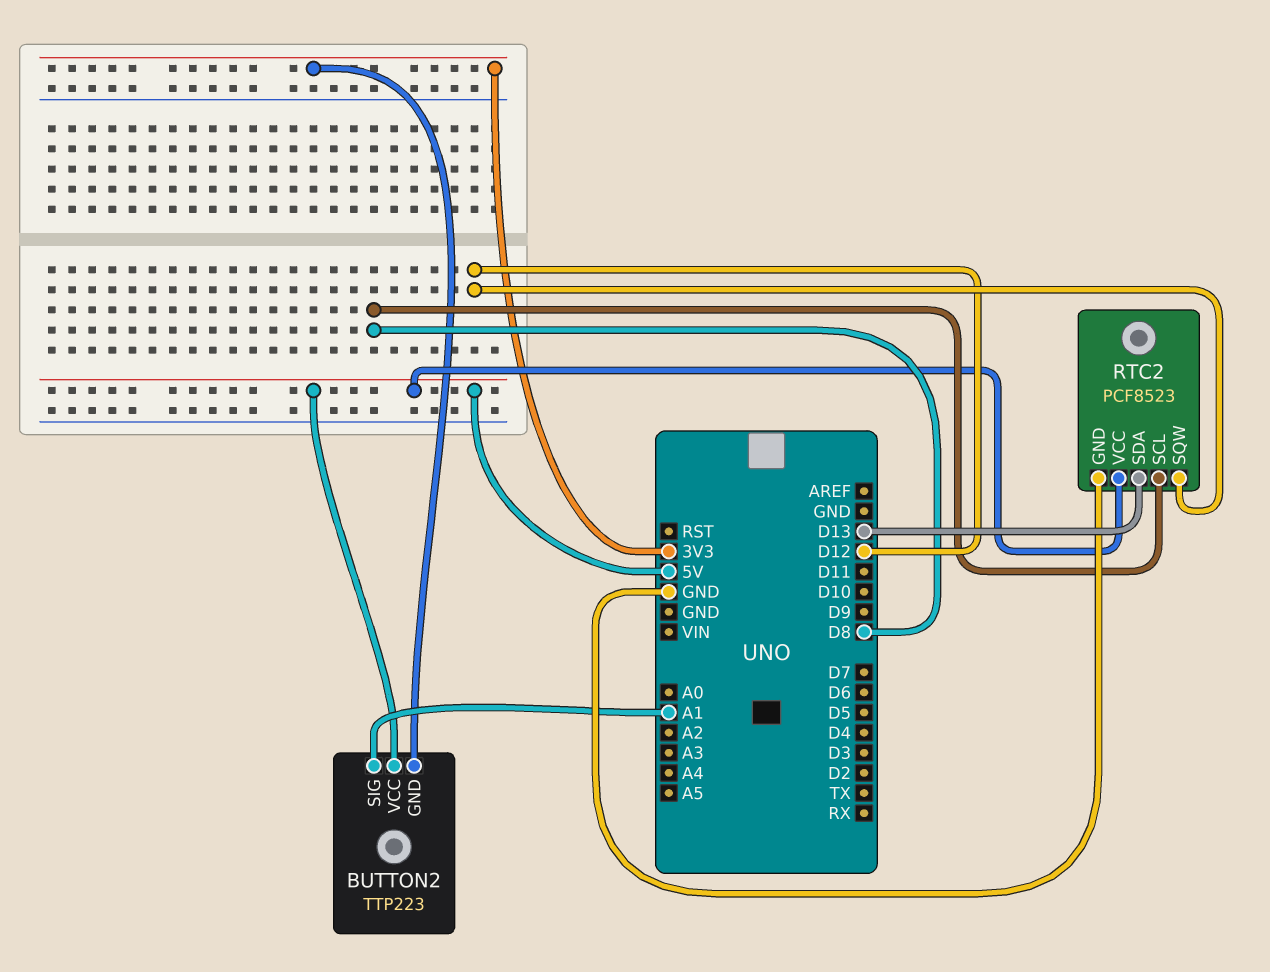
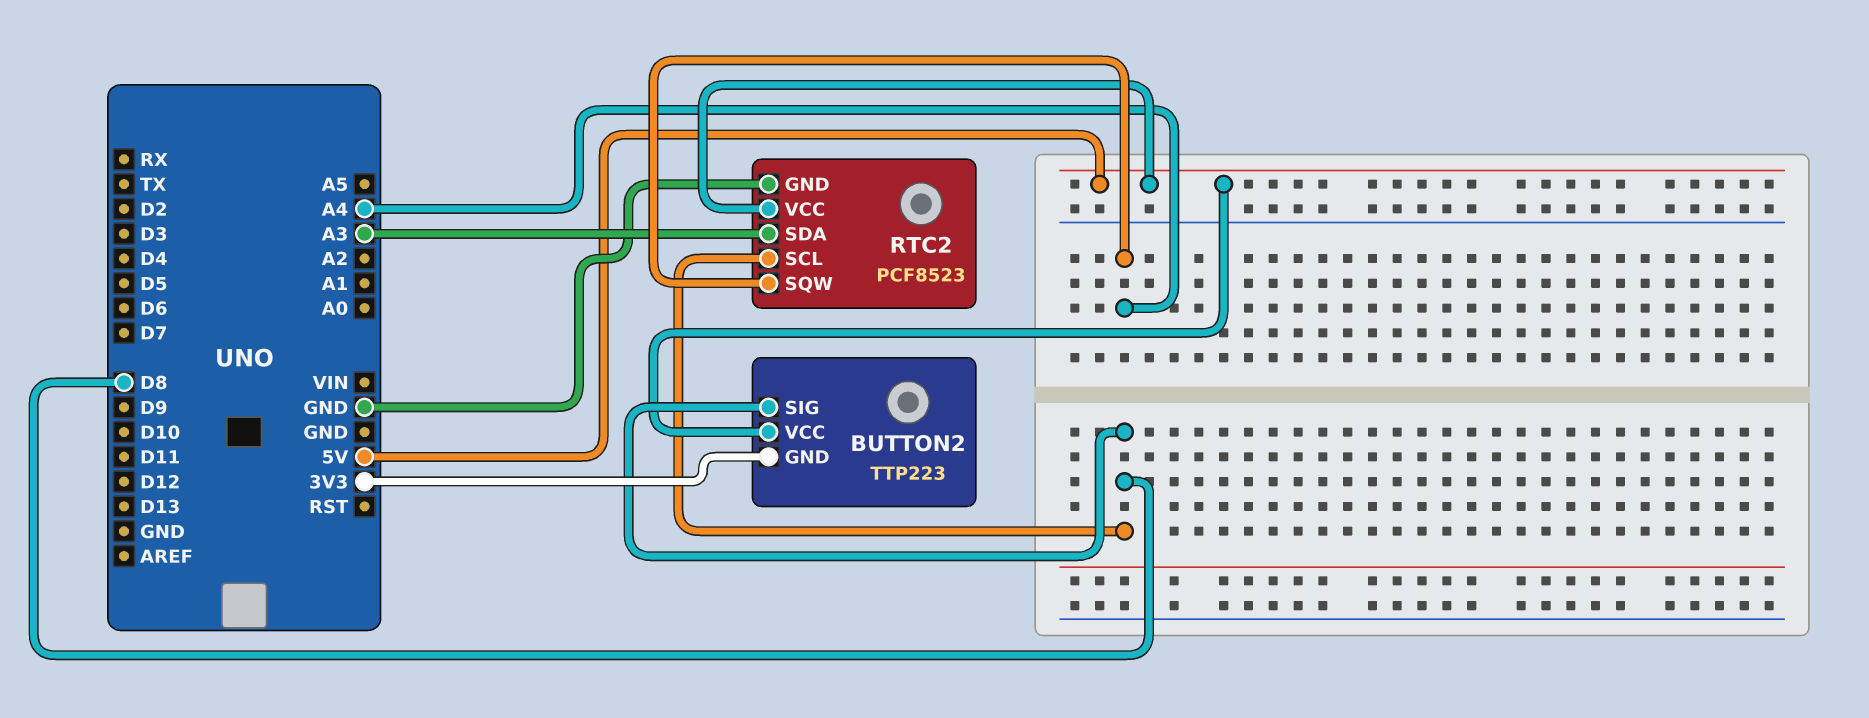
BUTTON2 pin SIG: A1 -> D8
RTC2 pin SDA: D13 -> A3
RTC2 pin SQW: D12 -> A4

